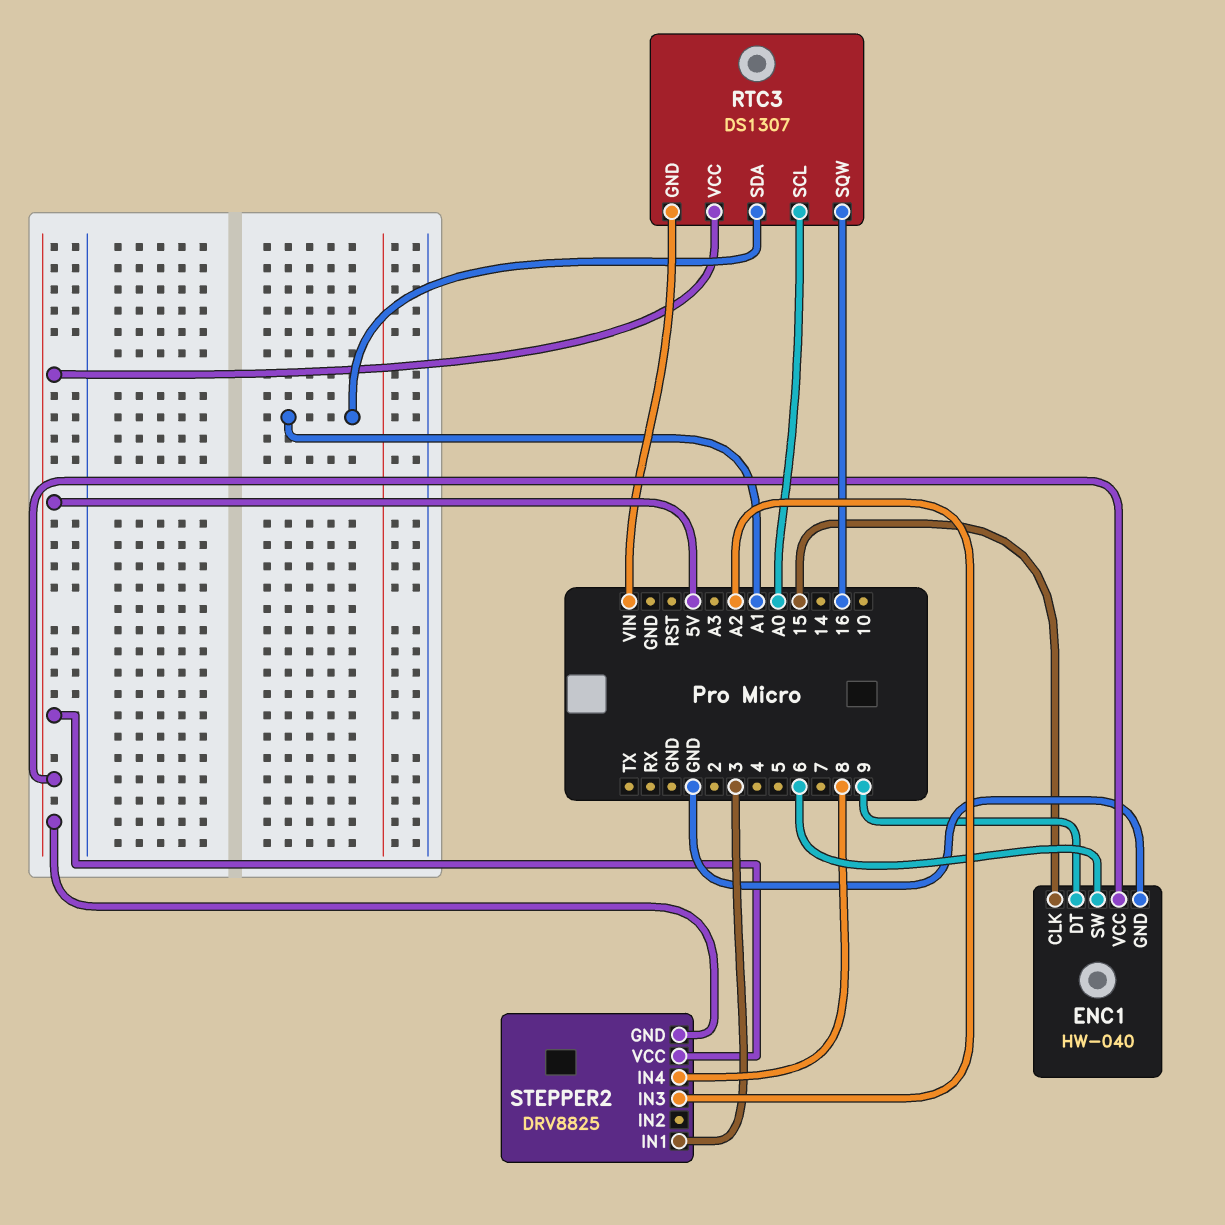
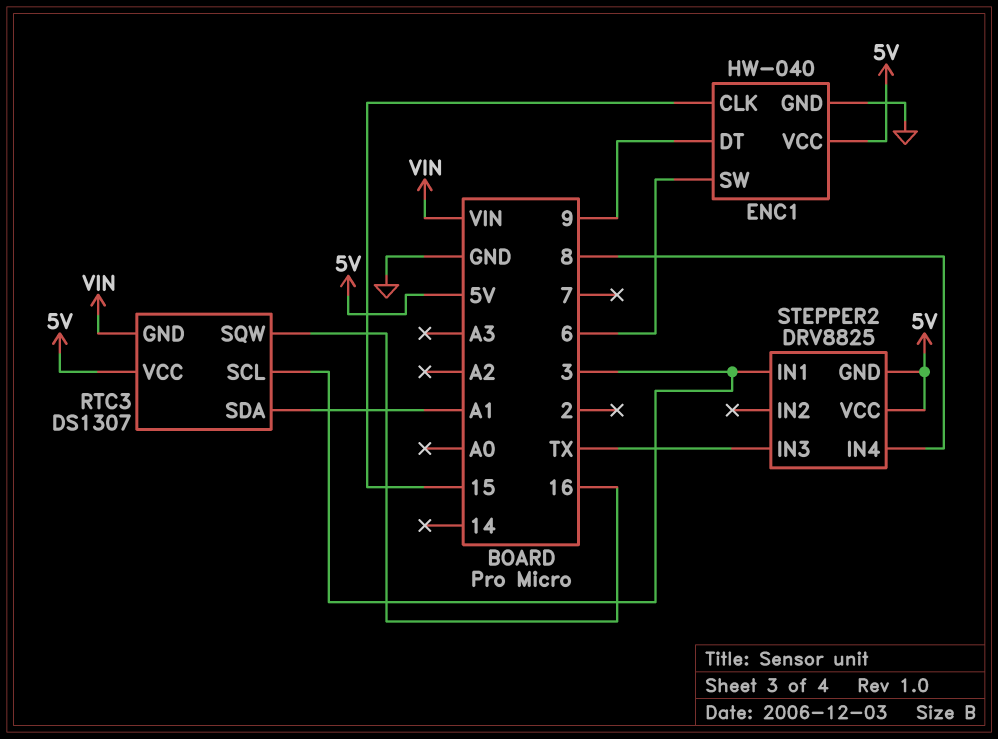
RTC3 pin SCL: A0 -> 3
STEPPER2 pin IN3: A2 -> TX

